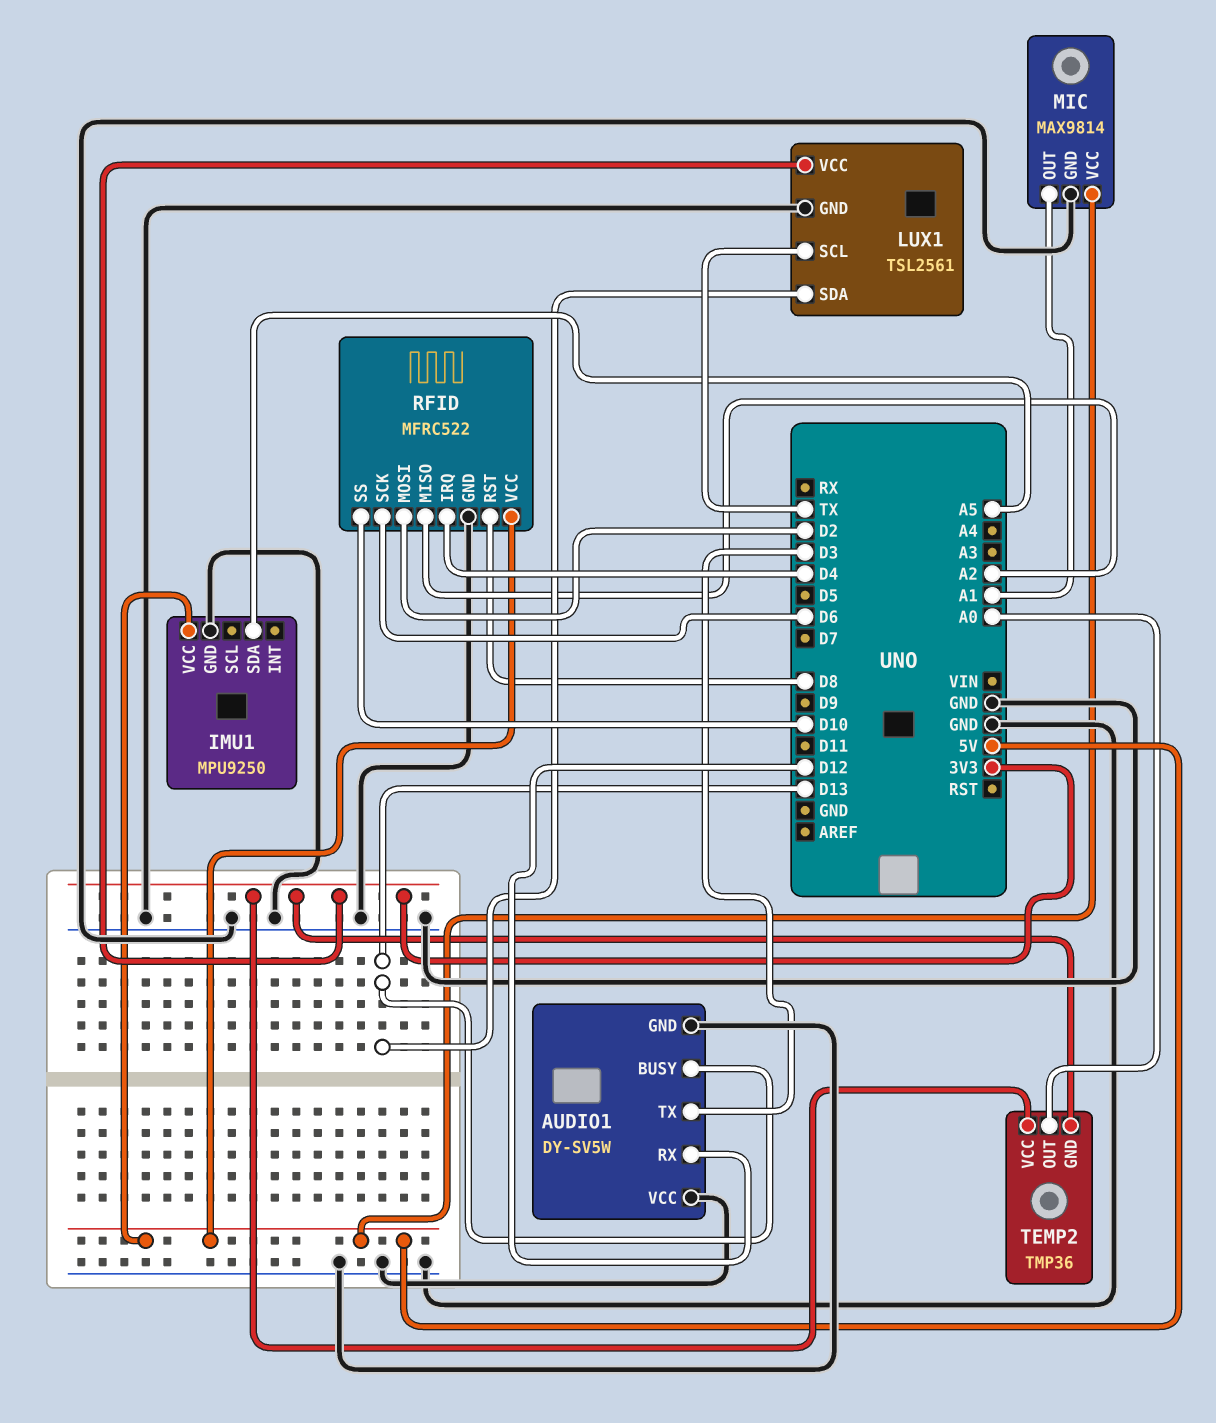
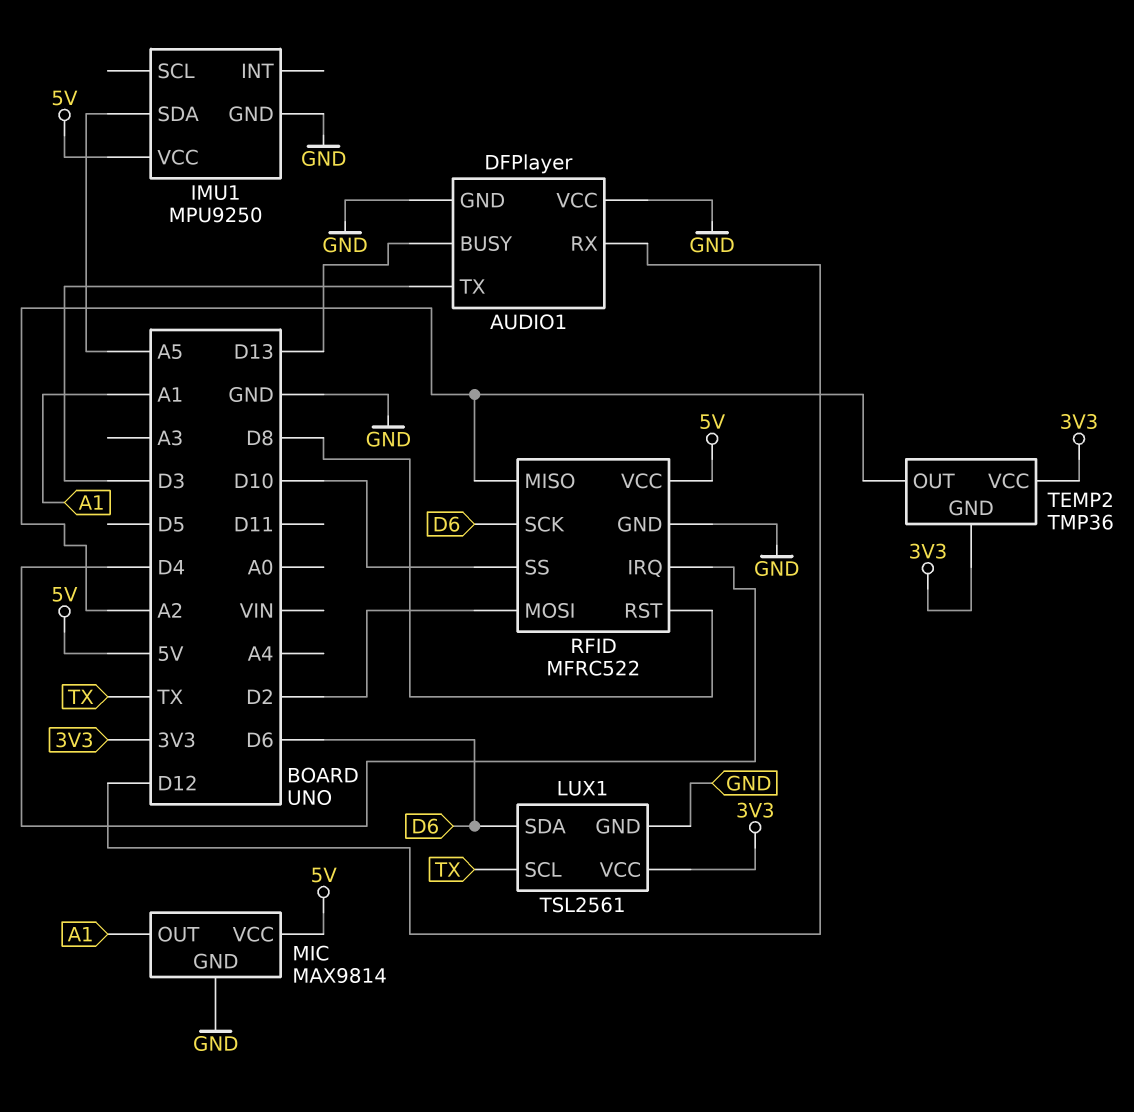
AUDIO1: DY-SV5W -> DFPlayer
LUX1 pin SDA: D13 -> D6
TEMP2 pin OUT: A0 -> A2

